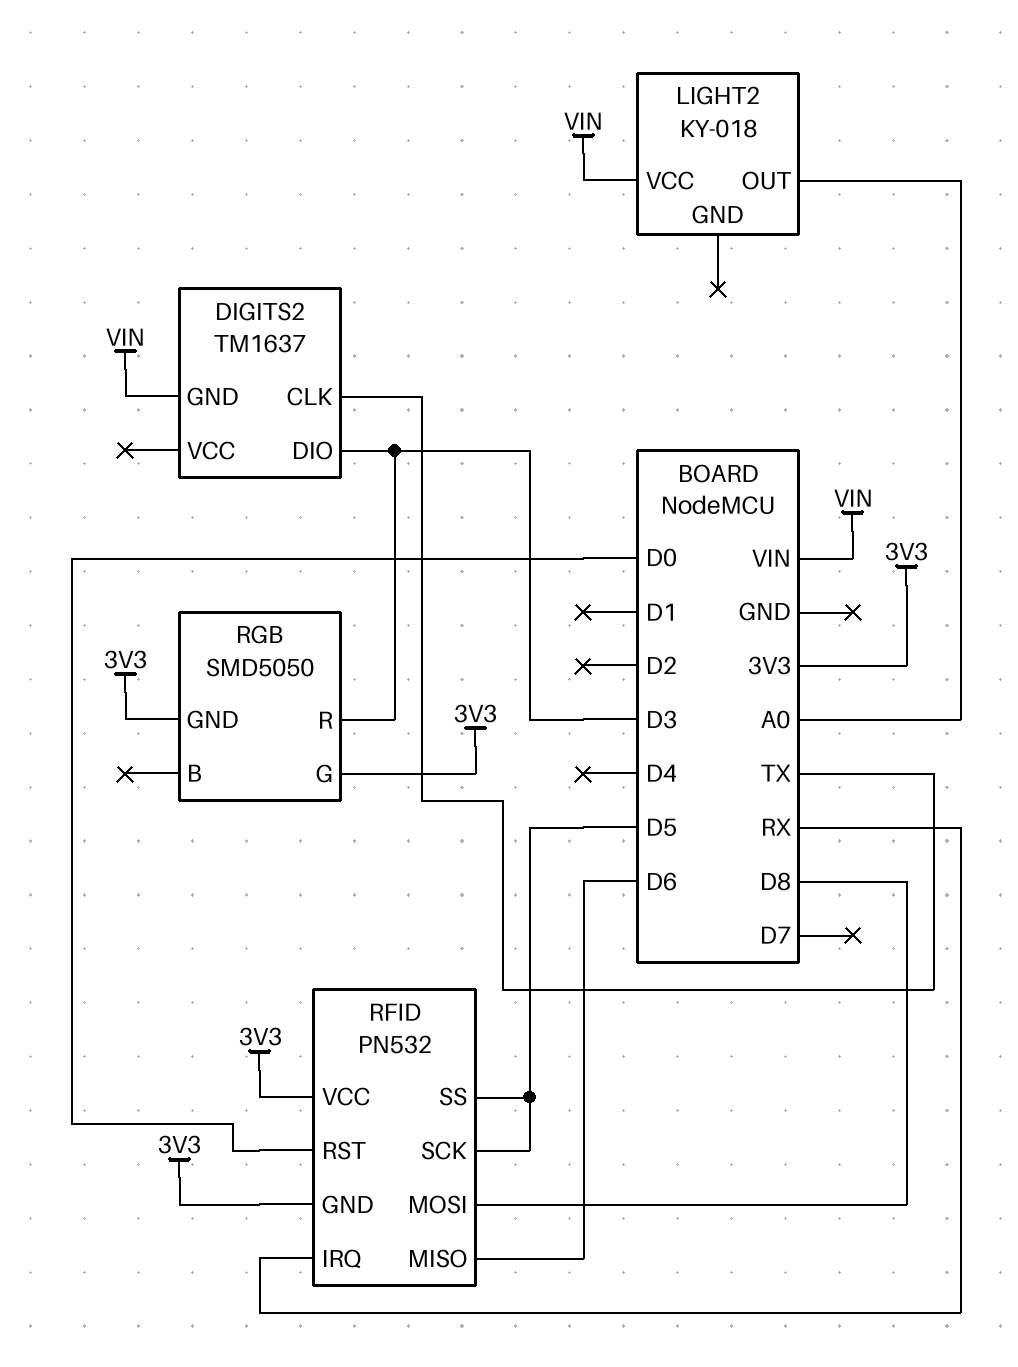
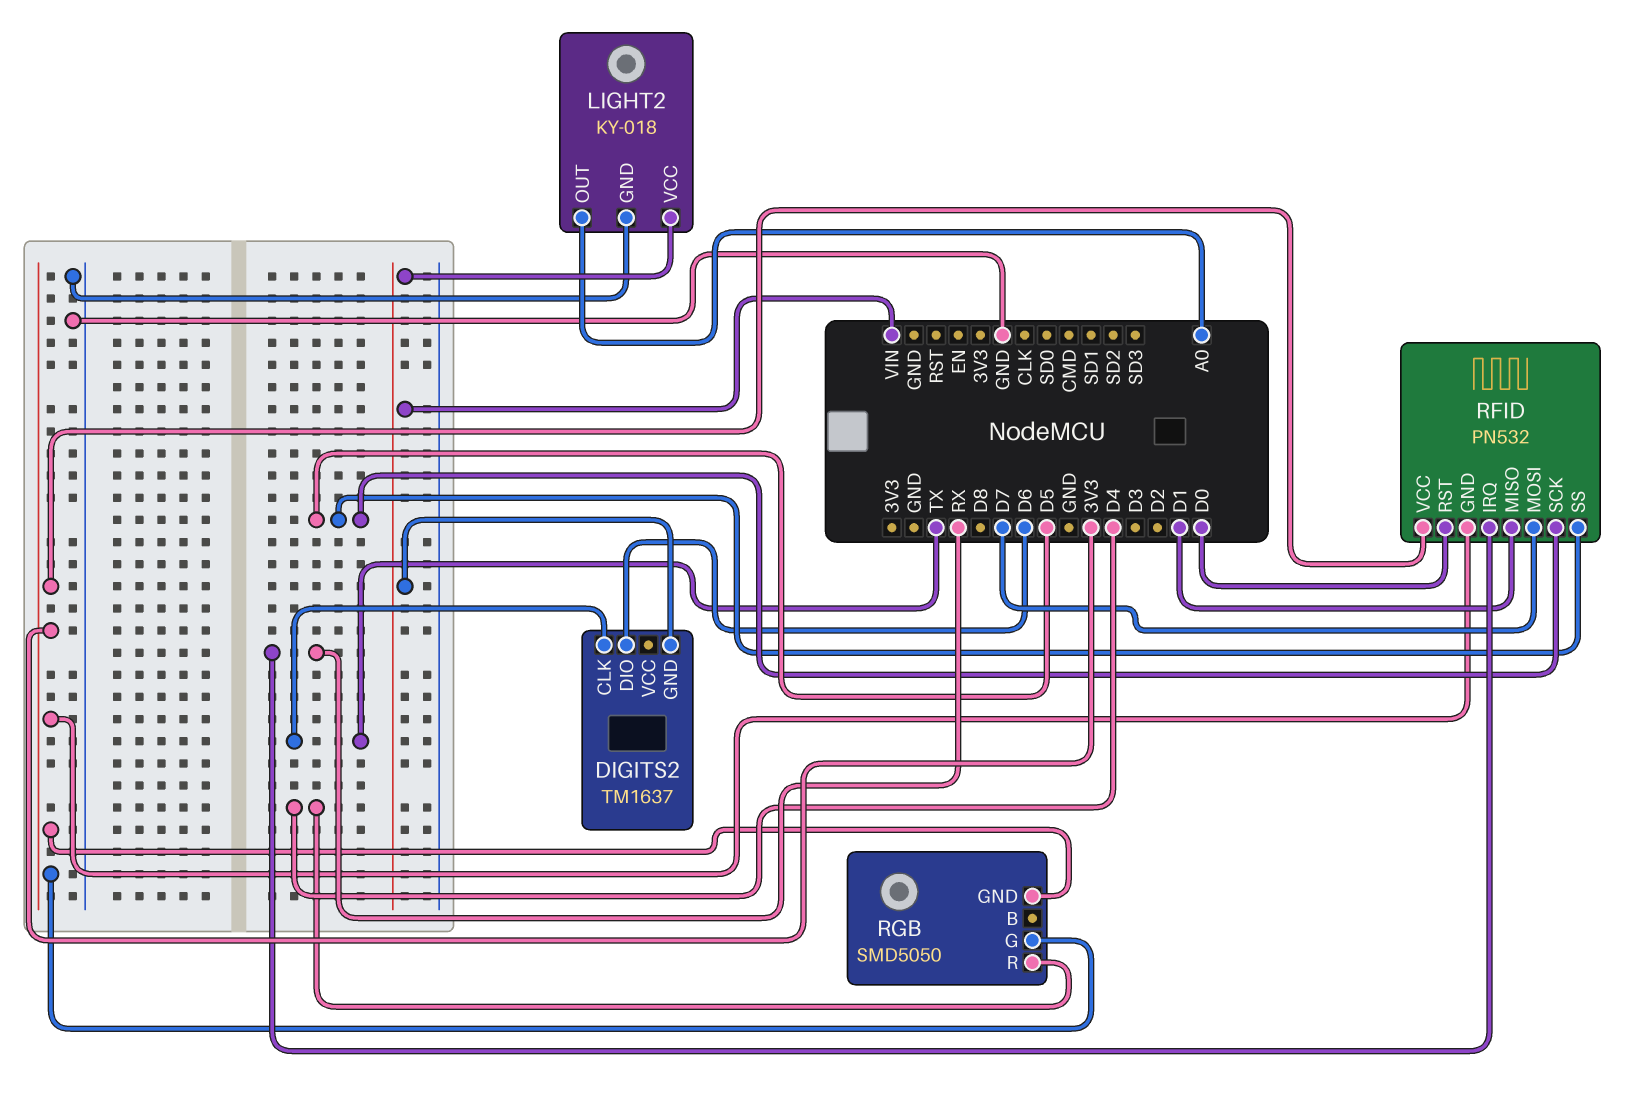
DIGITS2 pin DIO: D3 -> D6
LIGHT2 pin GND: none -> GND
RFID pin MISO: D6 -> D1
RFID pin MOSI: D8 -> D7
RGB pin R: D3 -> D4

